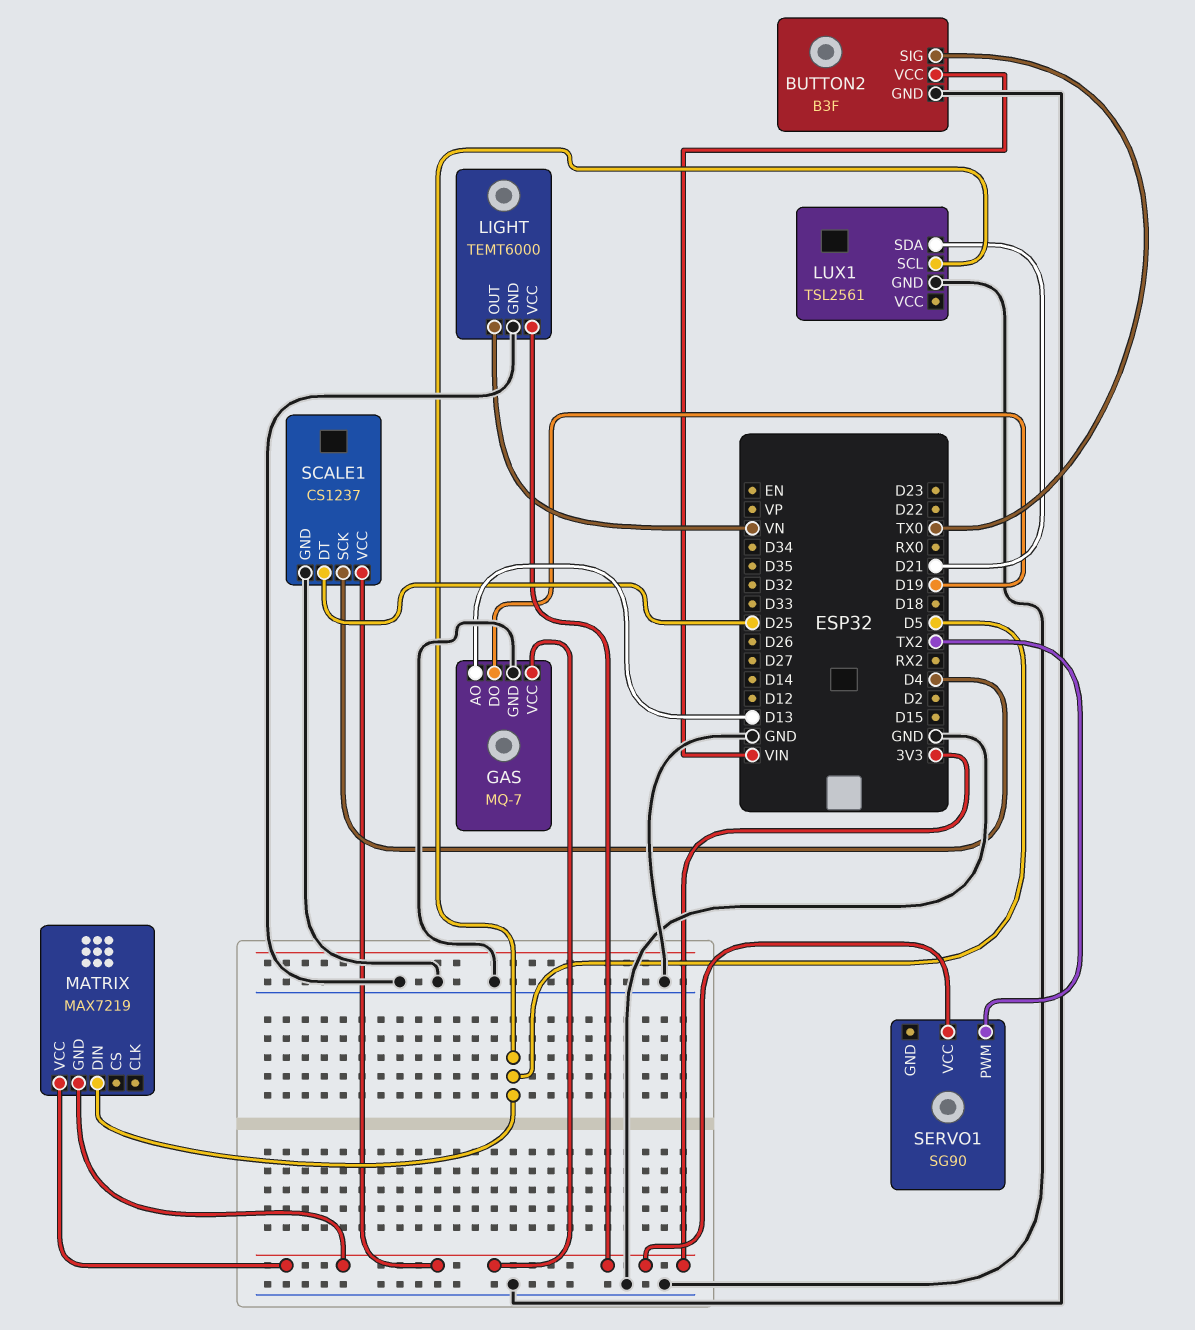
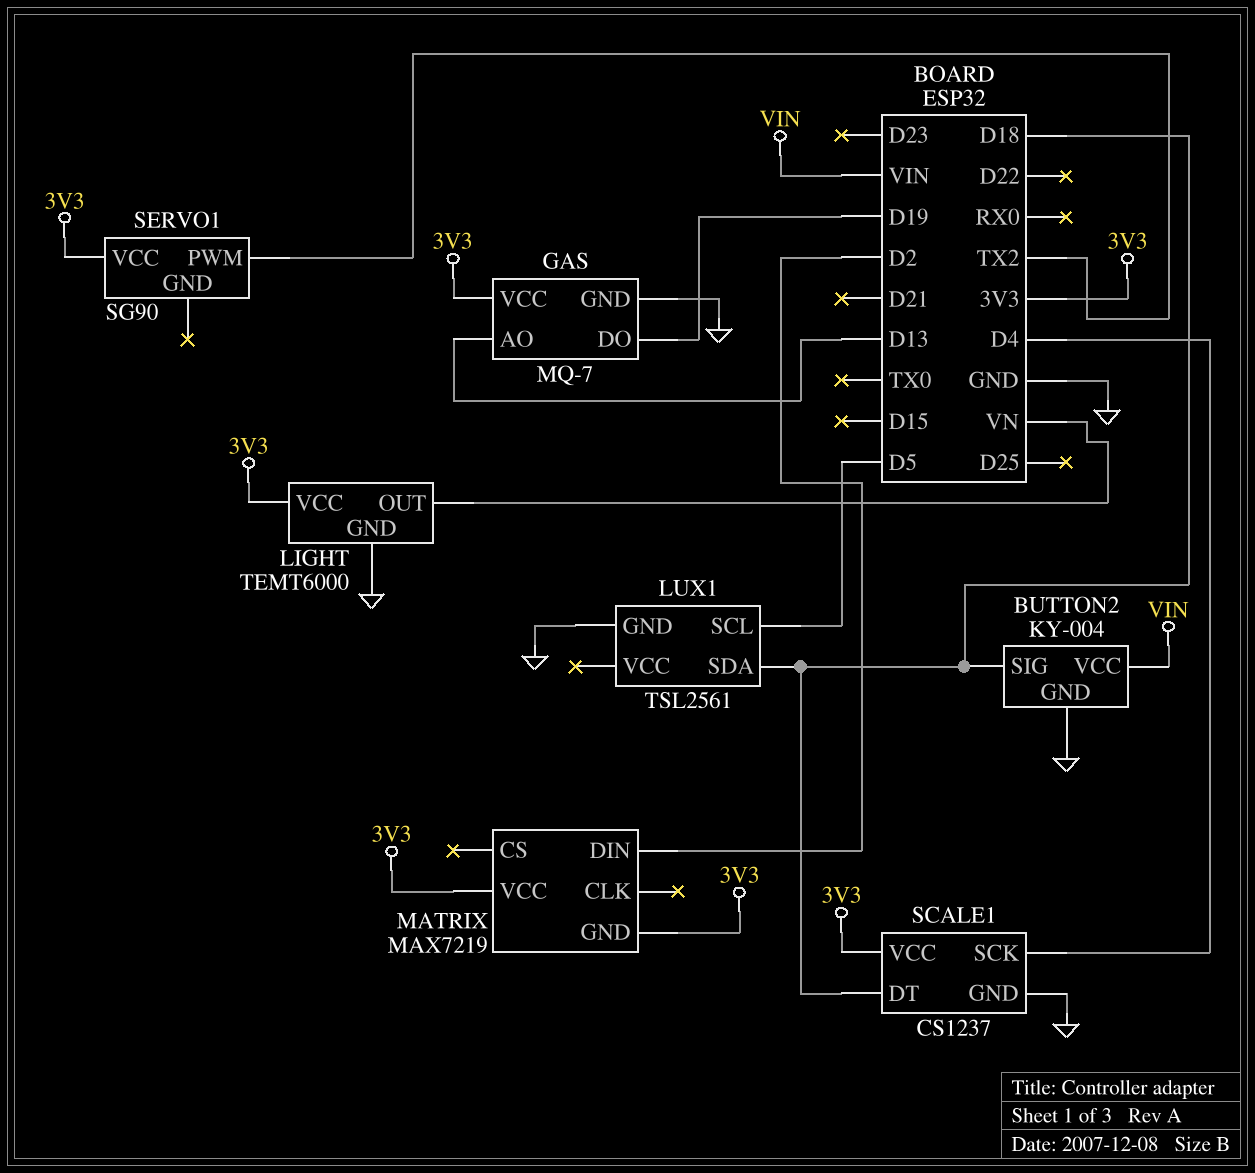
BUTTON2: B3F -> KY-004
BUTTON2 pin SIG: TX0 -> D18
LUX1 pin SDA: D21 -> D18
MATRIX pin DIN: D5 -> D2
SCALE1 pin DT: D25 -> D18

